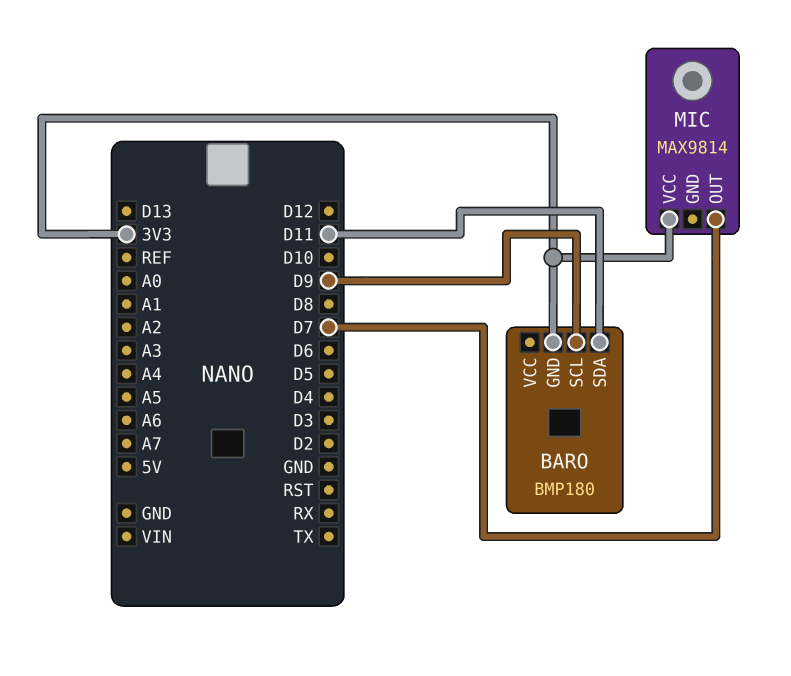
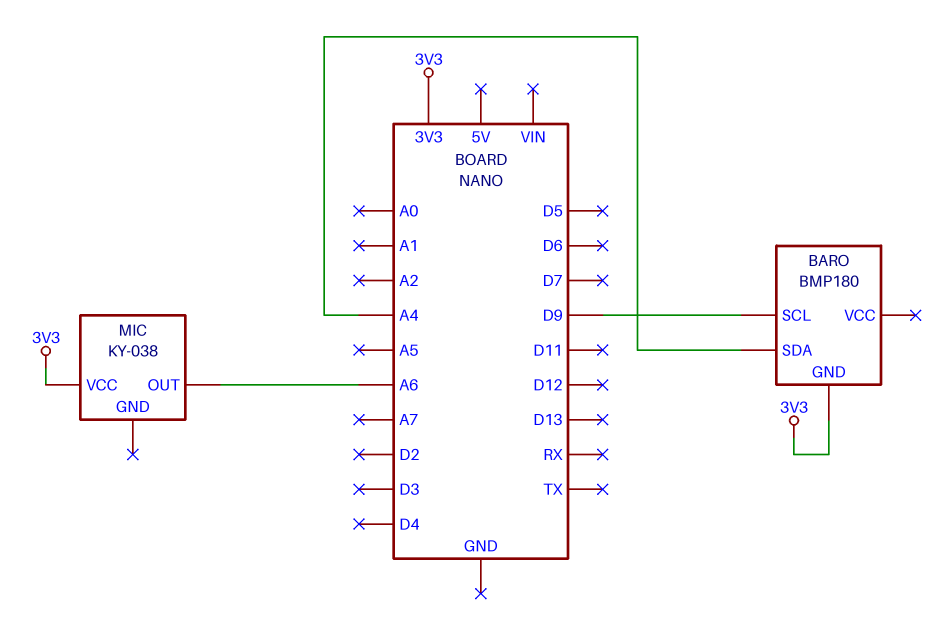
BARO pin SDA: D11 -> A4
MIC: MAX9814 -> KY-038
MIC pin OUT: D7 -> A6

